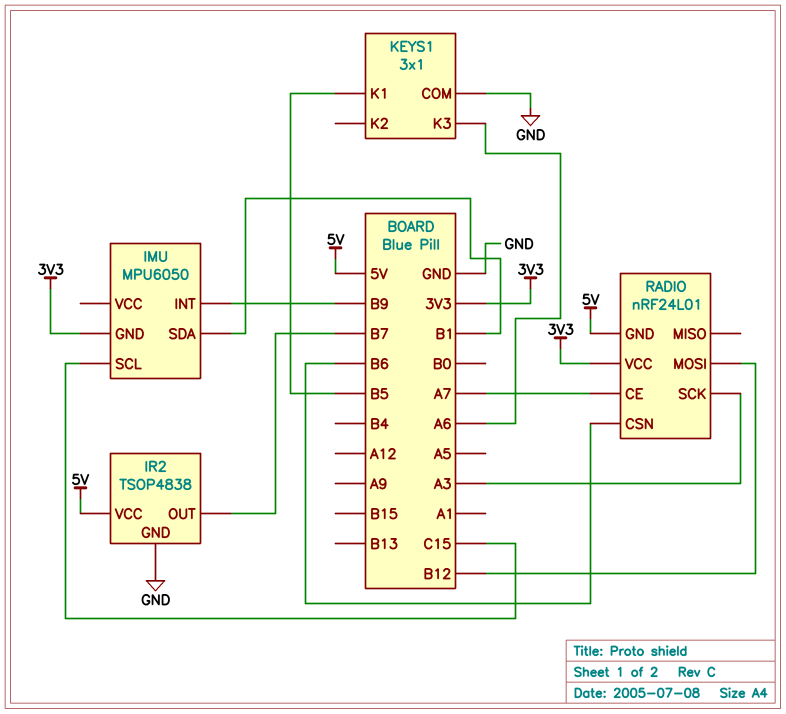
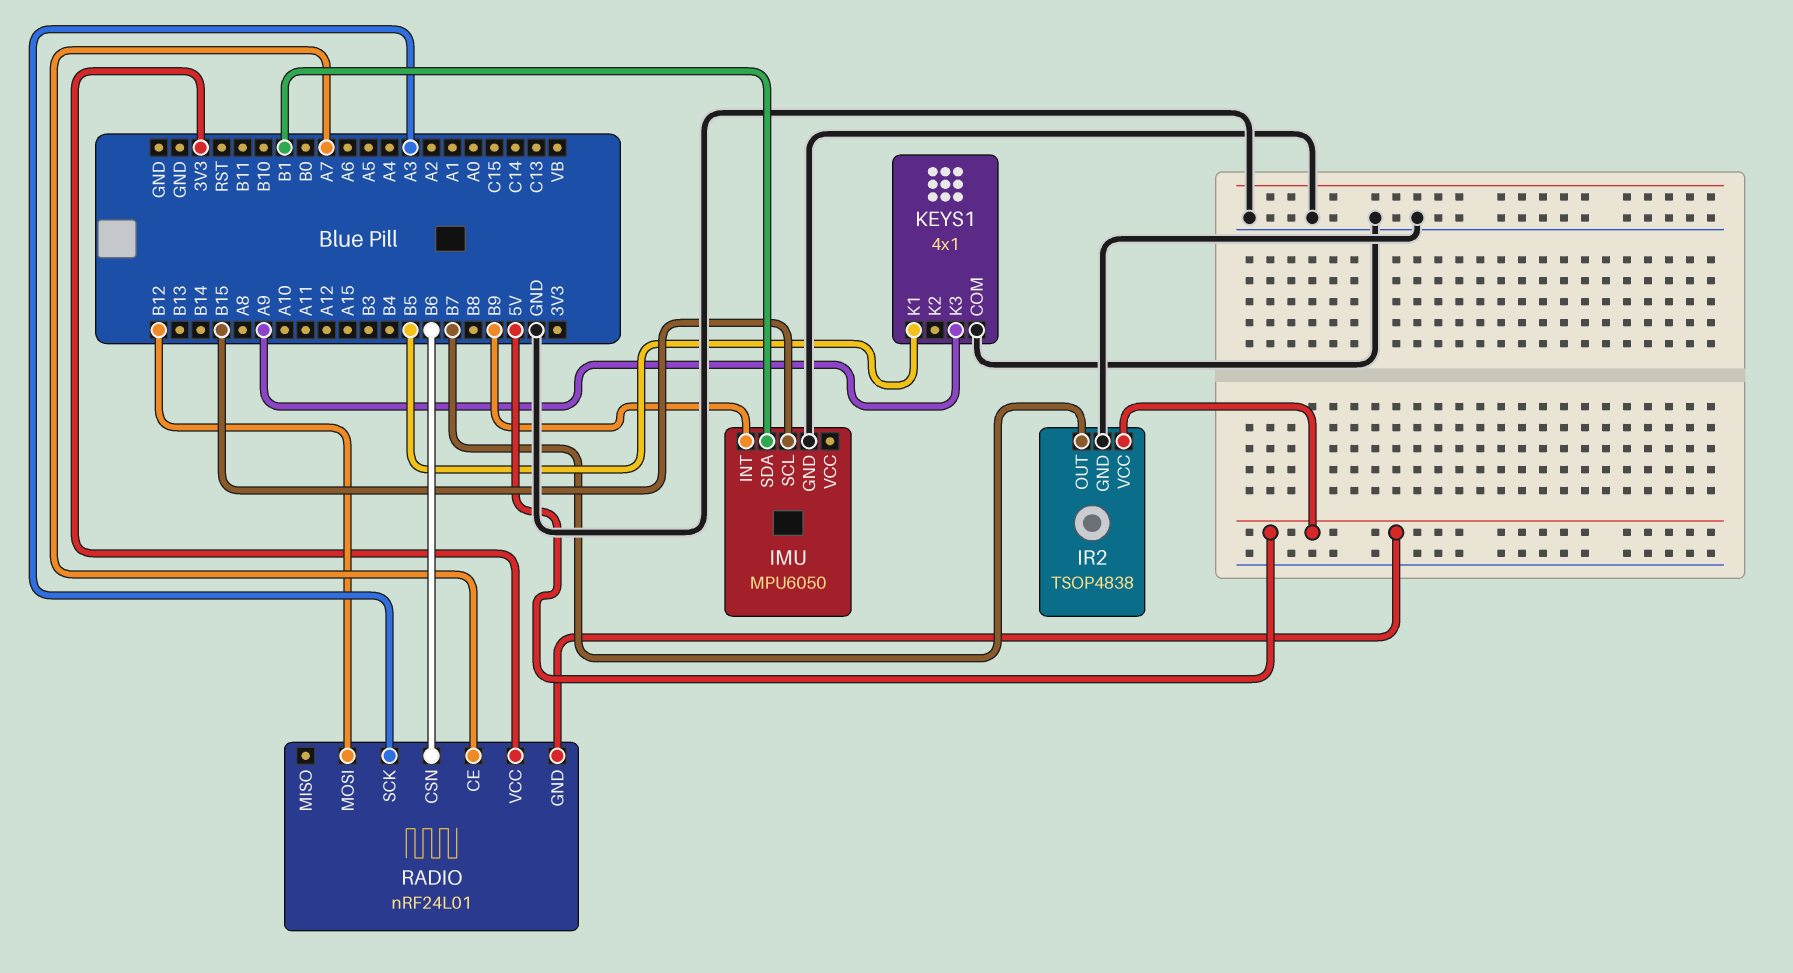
IMU pin GND: 3V3 -> GND
IMU pin SCL: C15 -> B15
KEYS1: 3x1 -> 4x1
KEYS1 pin K3: A6 -> A9

